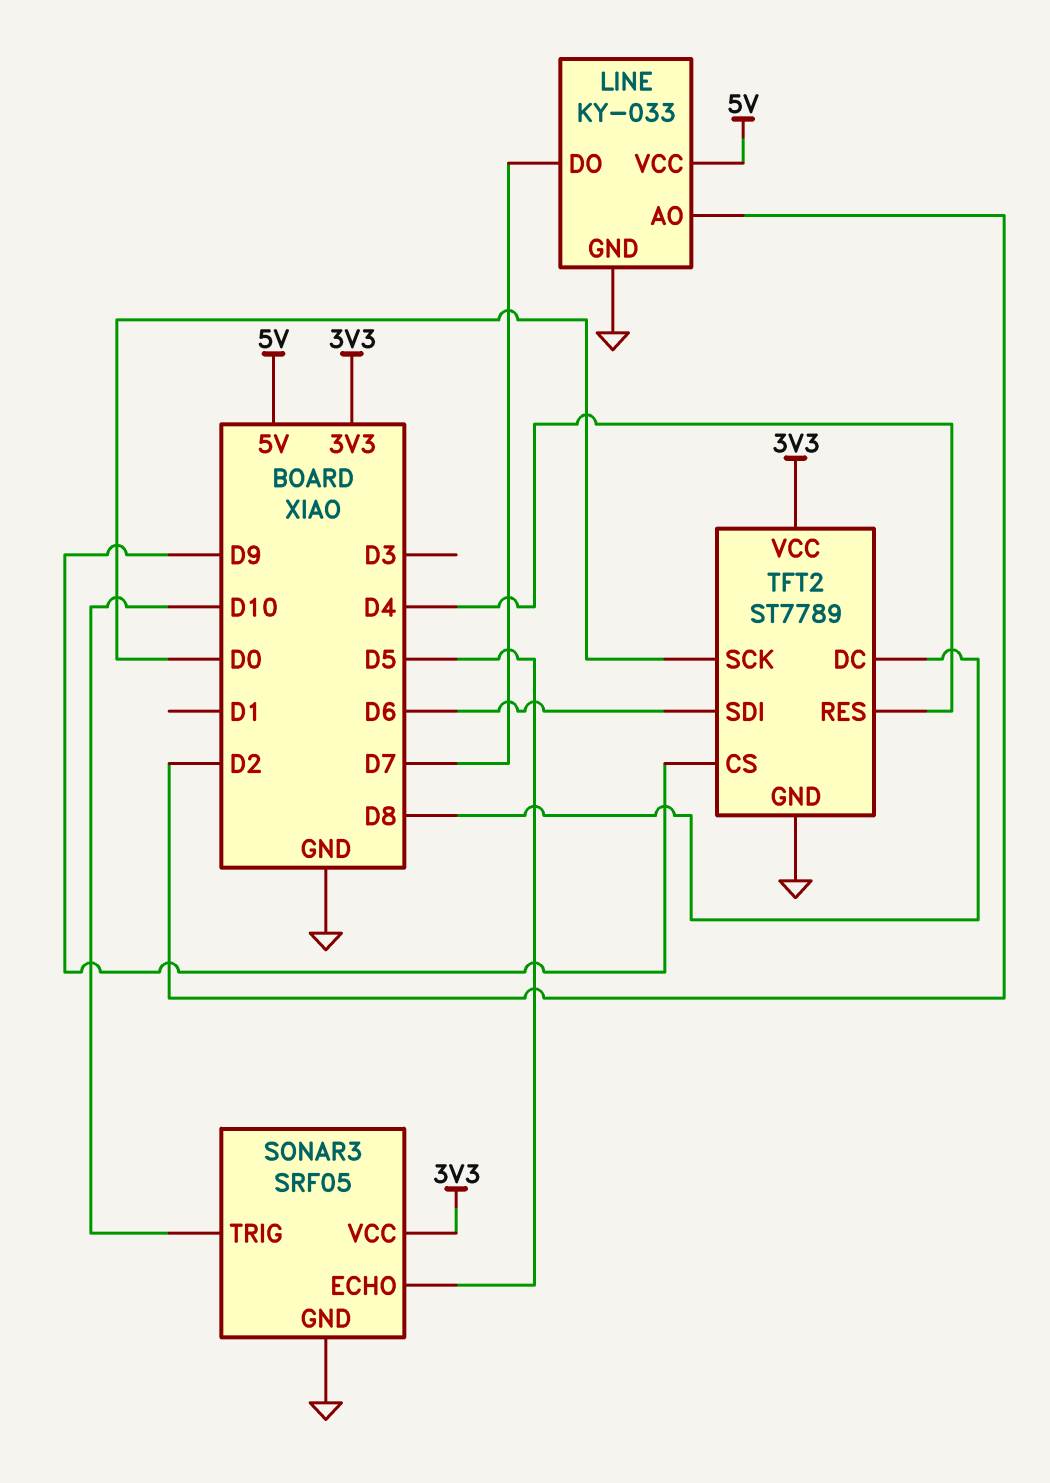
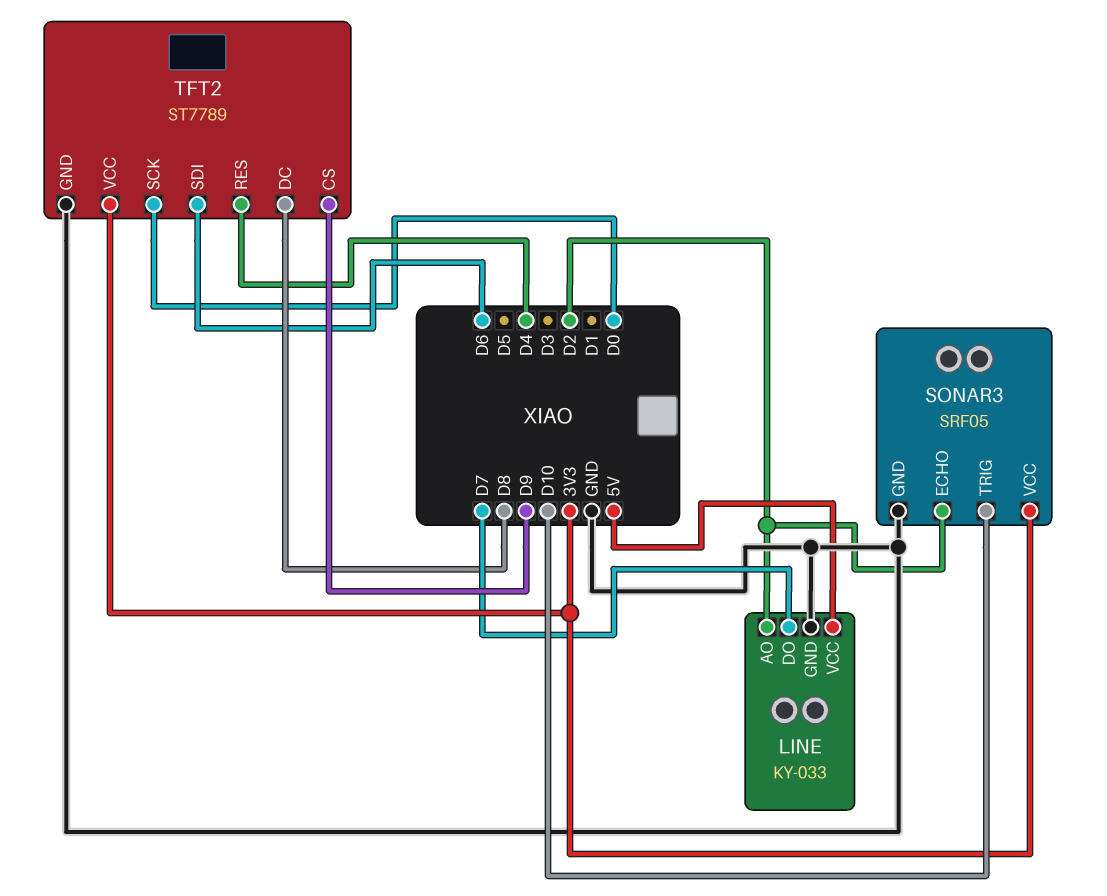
SONAR3 pin ECHO: D5 -> D2

